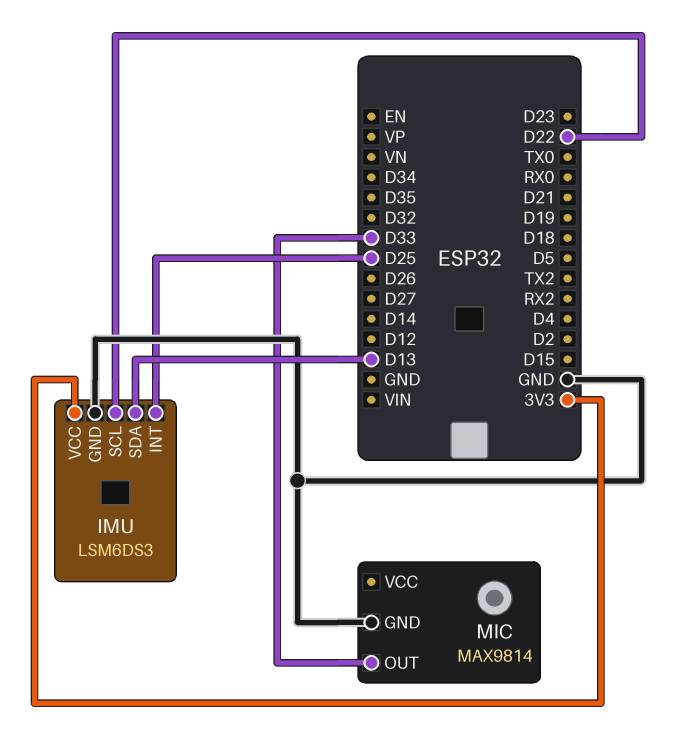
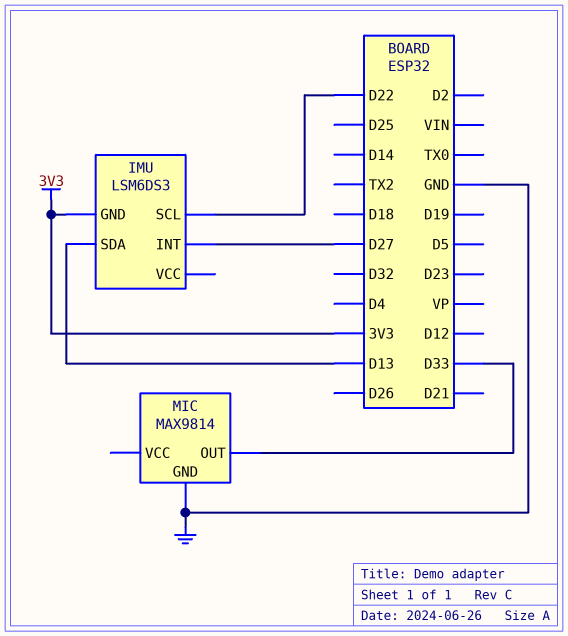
IMU pin GND: GND -> 3V3
IMU pin INT: D25 -> D27
IMU pin VCC: 3V3 -> none

